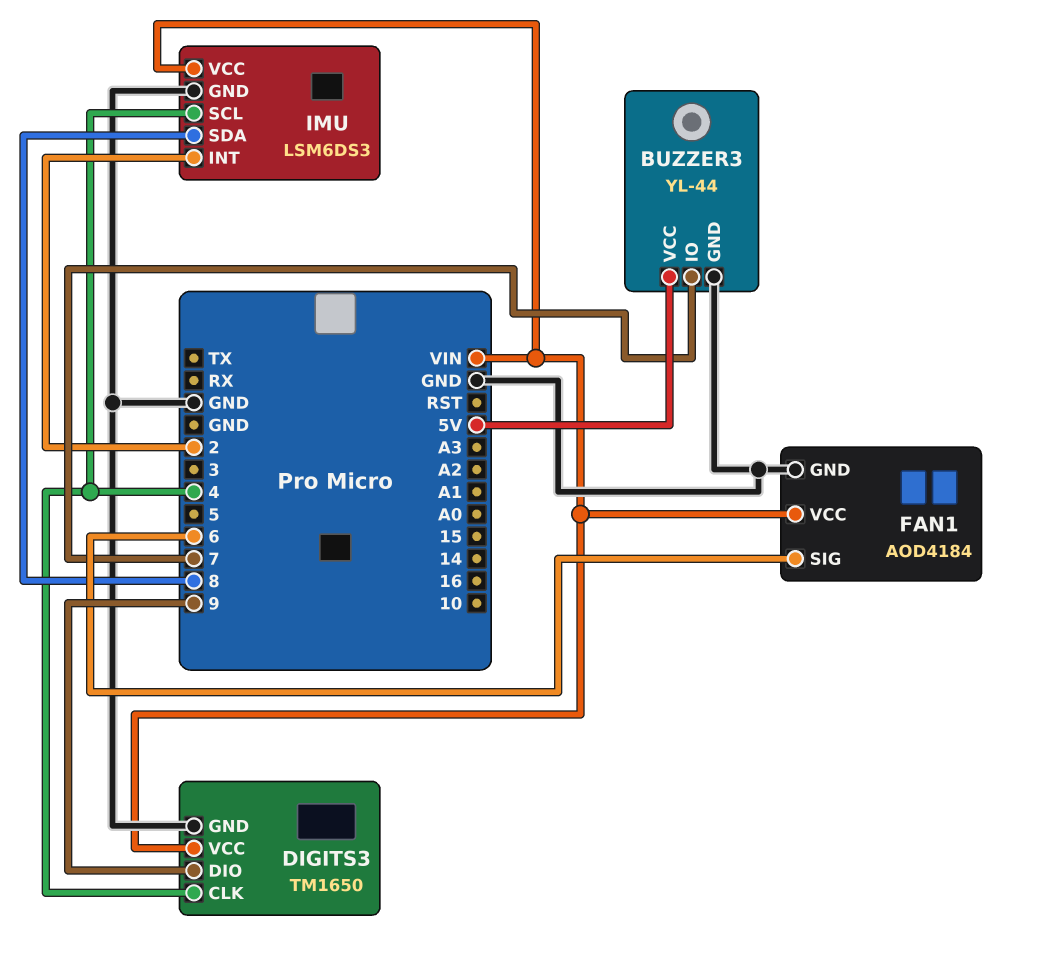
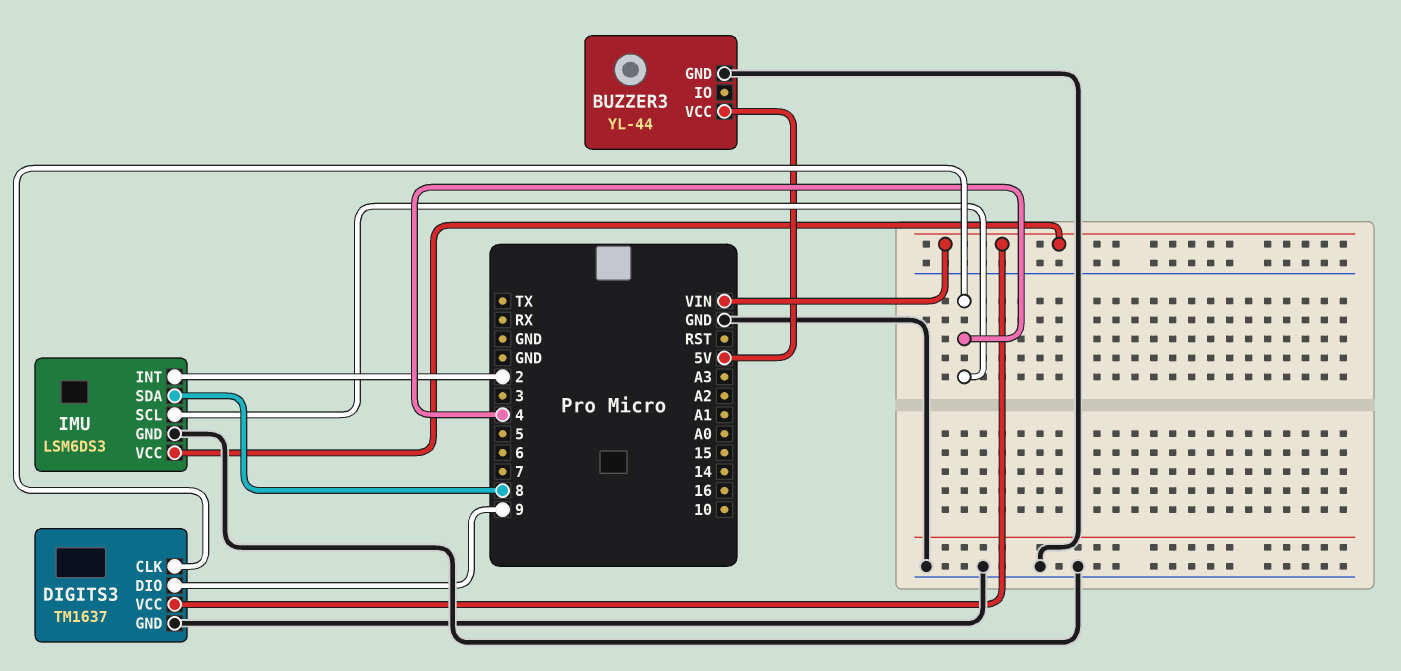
BUZZER3 pin IO: 7 -> none
DIGITS3: TM1650 -> TM1637
FAN1: AOD4184 -> none
FAN1 pin GND: GND -> none
FAN1 pin SIG: 6 -> none
FAN1 pin VCC: VIN -> none

